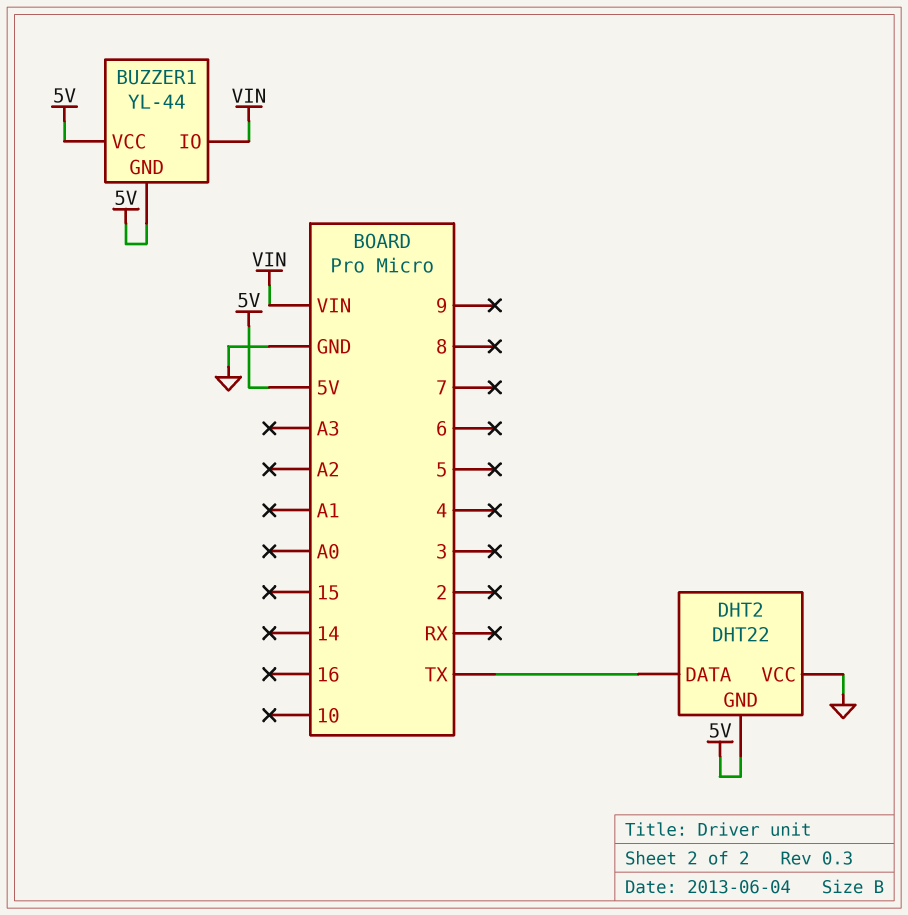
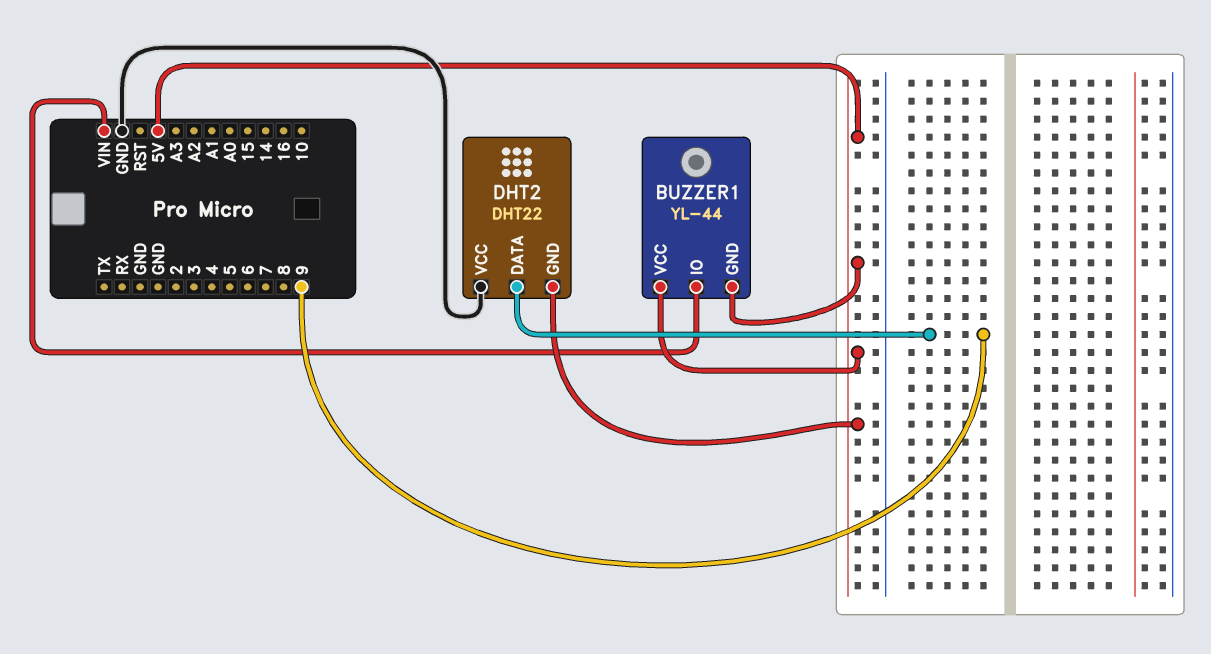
DHT2 pin DATA: TX -> 9

